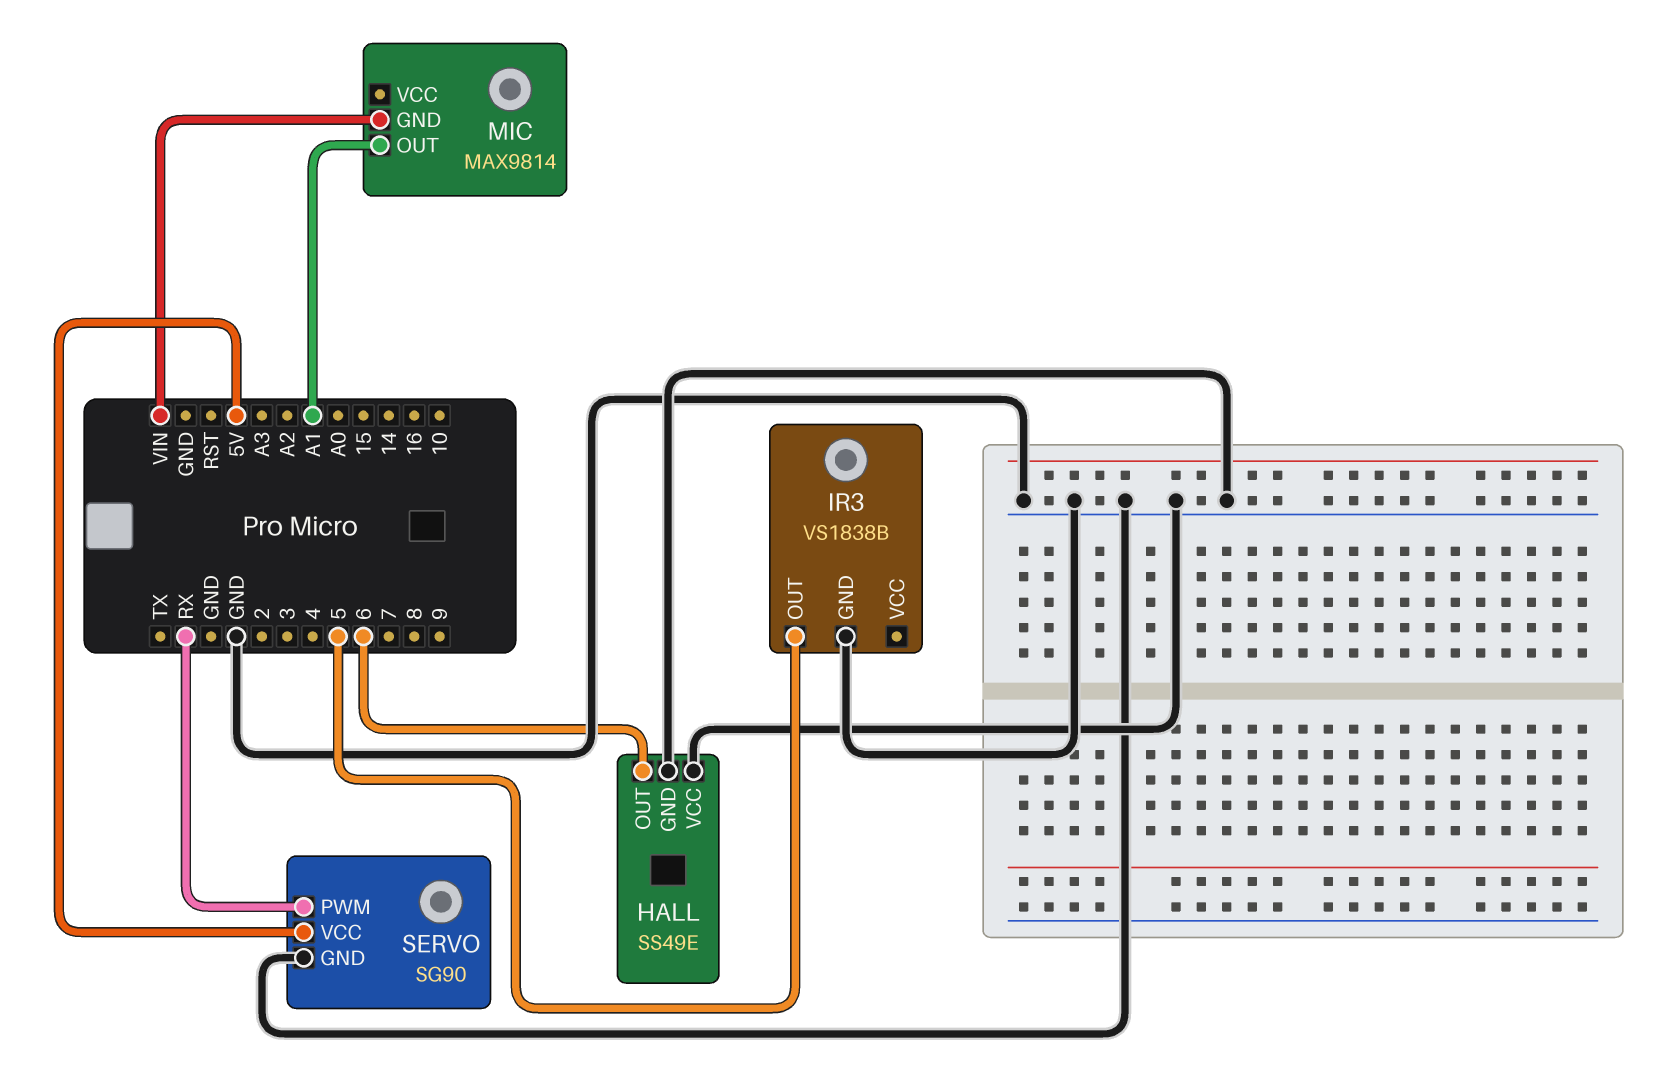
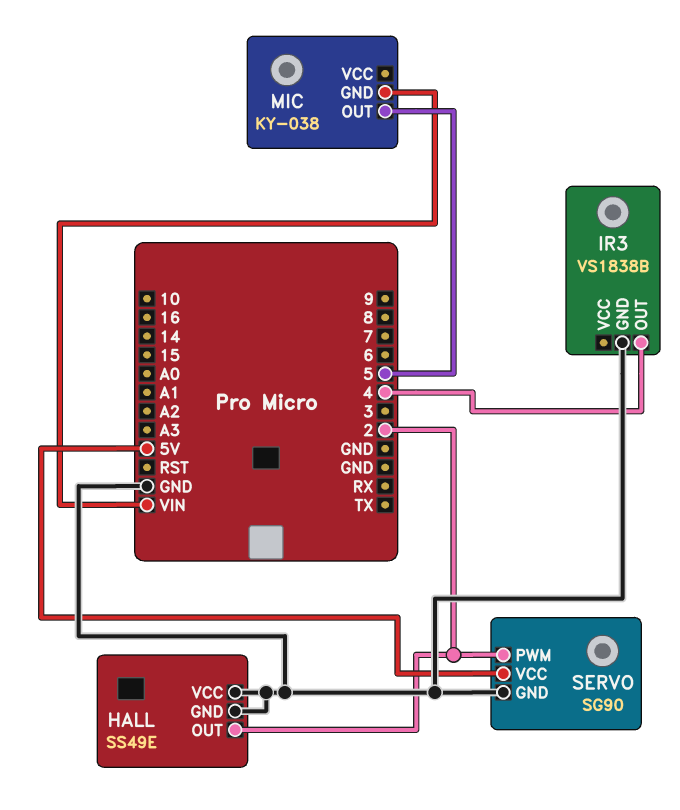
HALL pin OUT: 6 -> 2
IR3 pin OUT: 5 -> 4
MIC: MAX9814 -> KY-038
MIC pin OUT: A1 -> 5
SERVO pin PWM: RX -> 2

